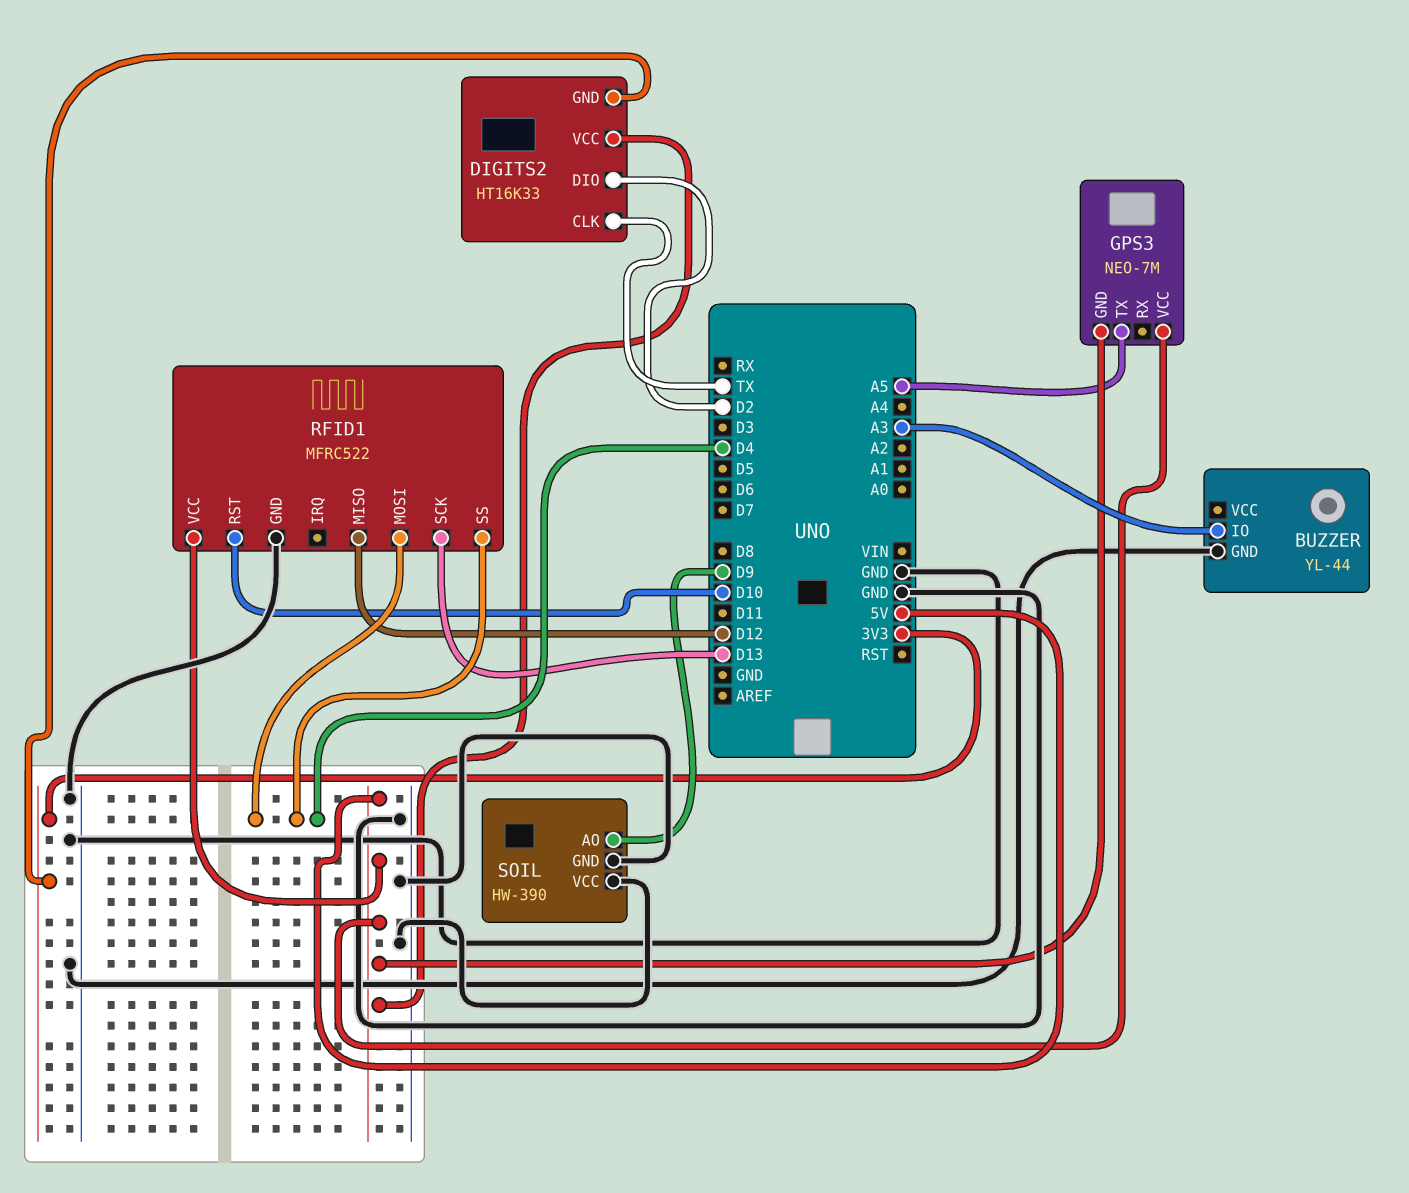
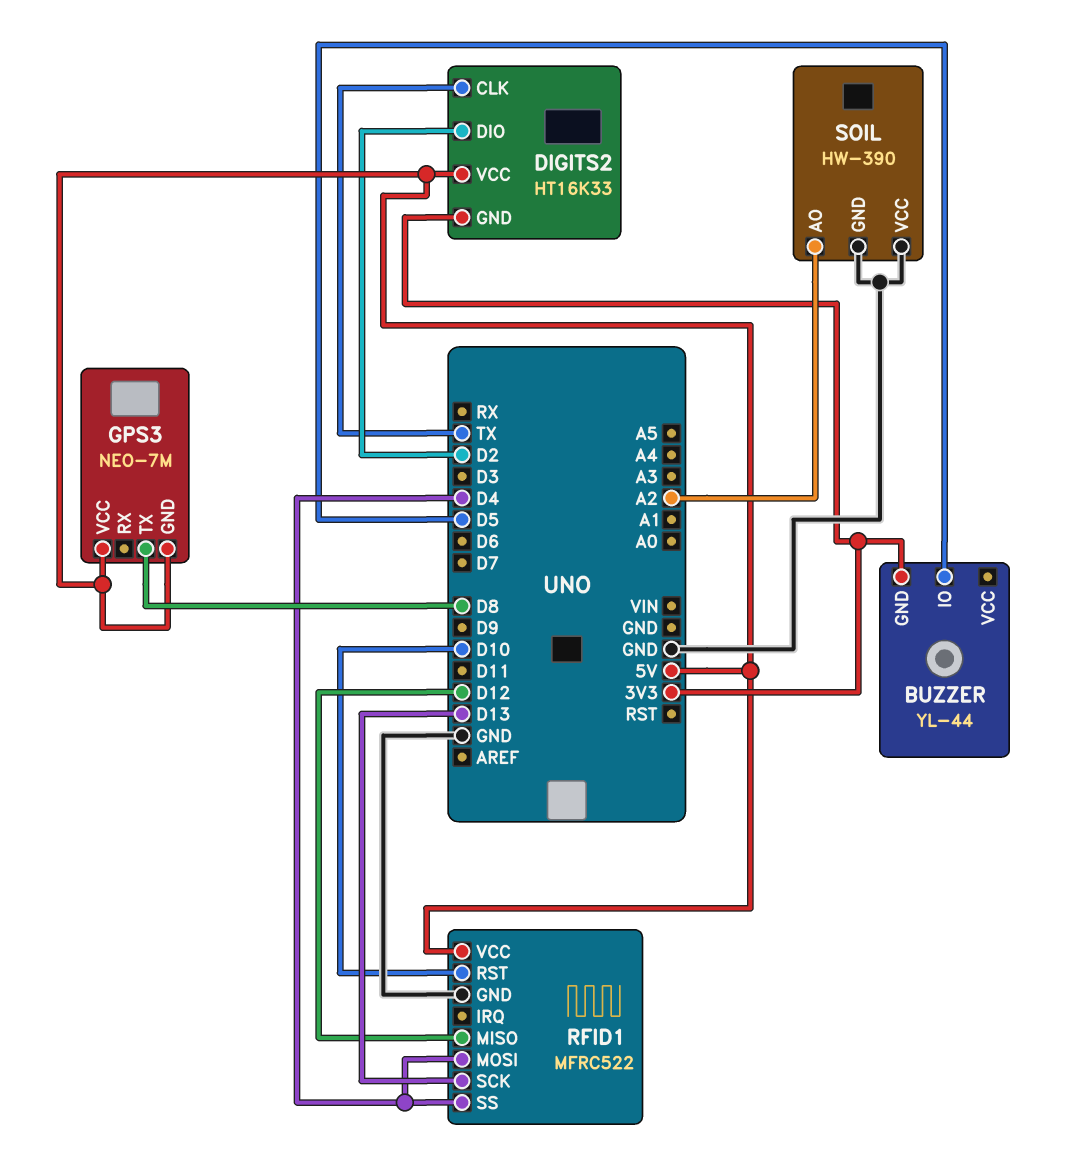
BUZZER pin GND: GND -> 3V3
BUZZER pin IO: A3 -> D5
GPS3 pin TX: A5 -> D8
SOIL pin AO: D9 -> A2

